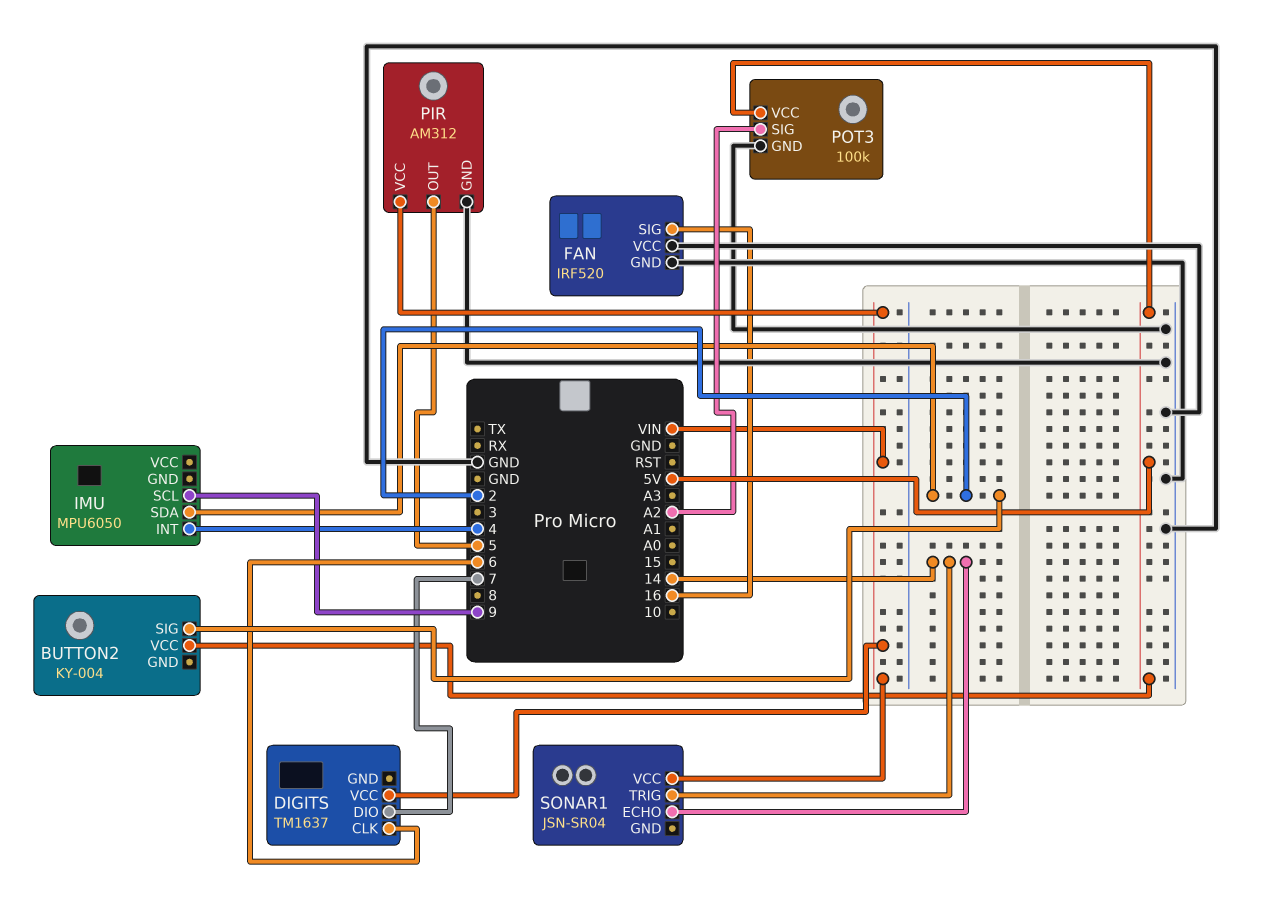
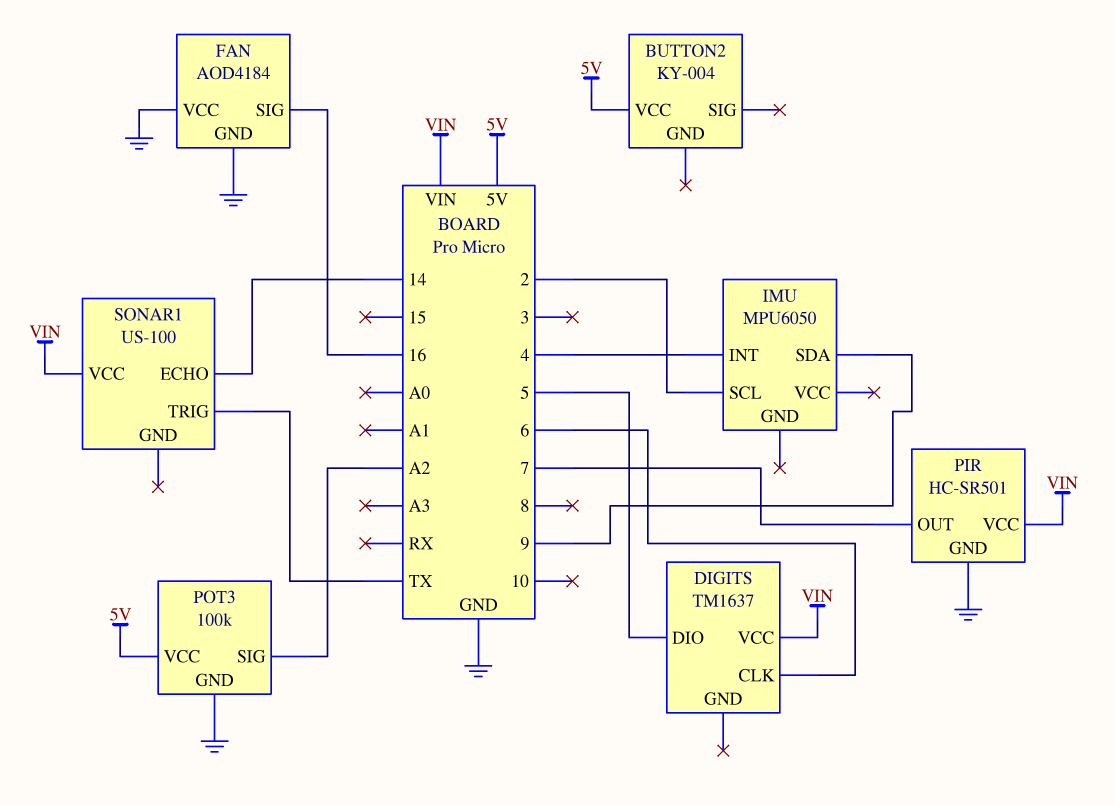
BUTTON2 pin SIG: 2 -> none
DIGITS pin DIO: 7 -> 5
FAN: IRF520 -> AOD4184
IMU pin SCL: 9 -> 2
IMU pin SDA: 2 -> 9
PIR: AM312 -> HC-SR501
PIR pin OUT: 5 -> 7
SONAR1: JSN-SR04 -> US-100
SONAR1 pin TRIG: 14 -> TX

